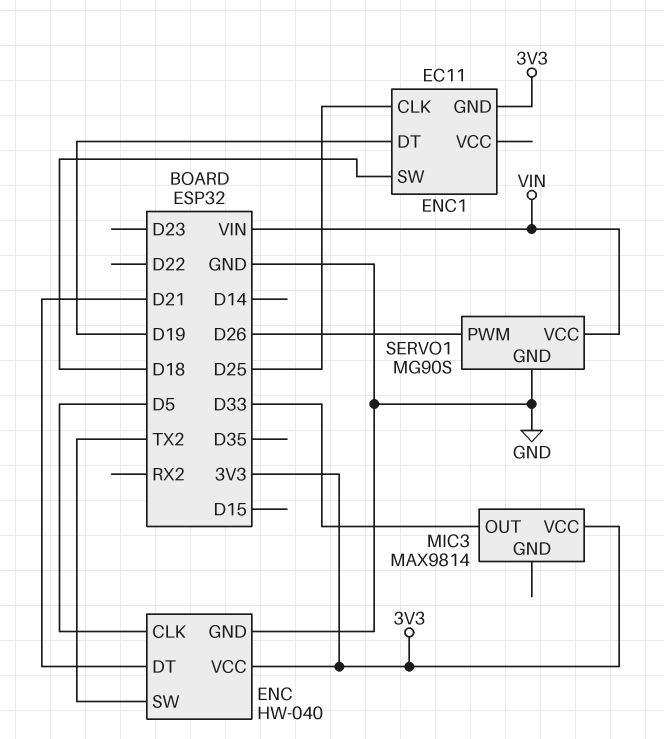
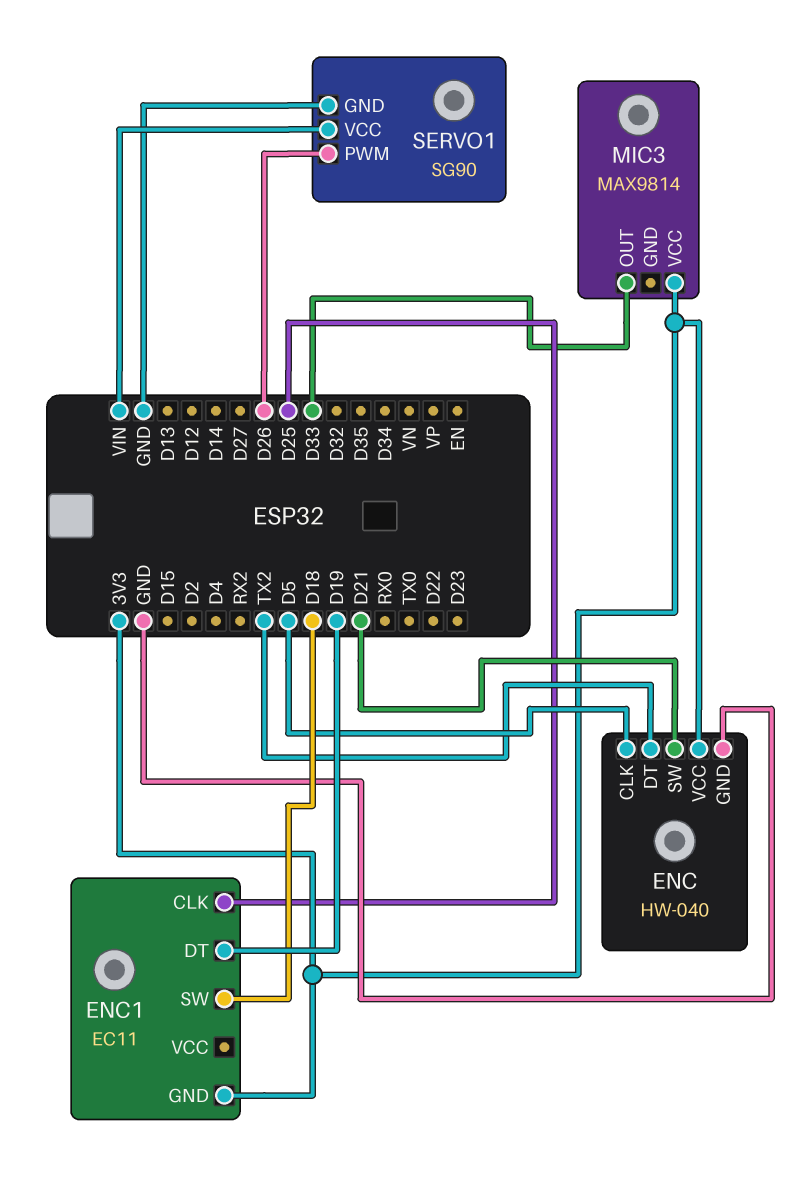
ENC pin DT: D21 -> TX2
ENC pin SW: TX2 -> D21
SERVO1: MG90S -> SG90

